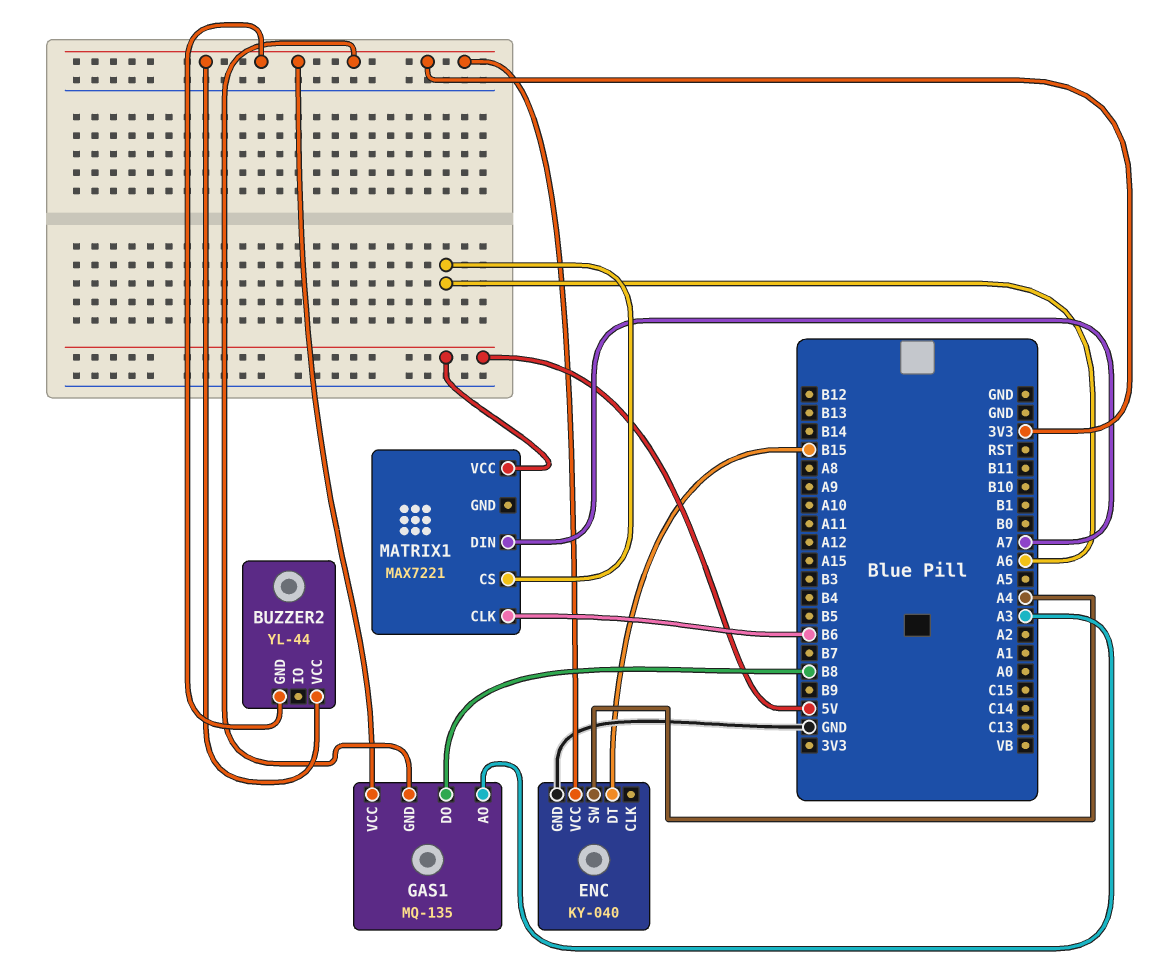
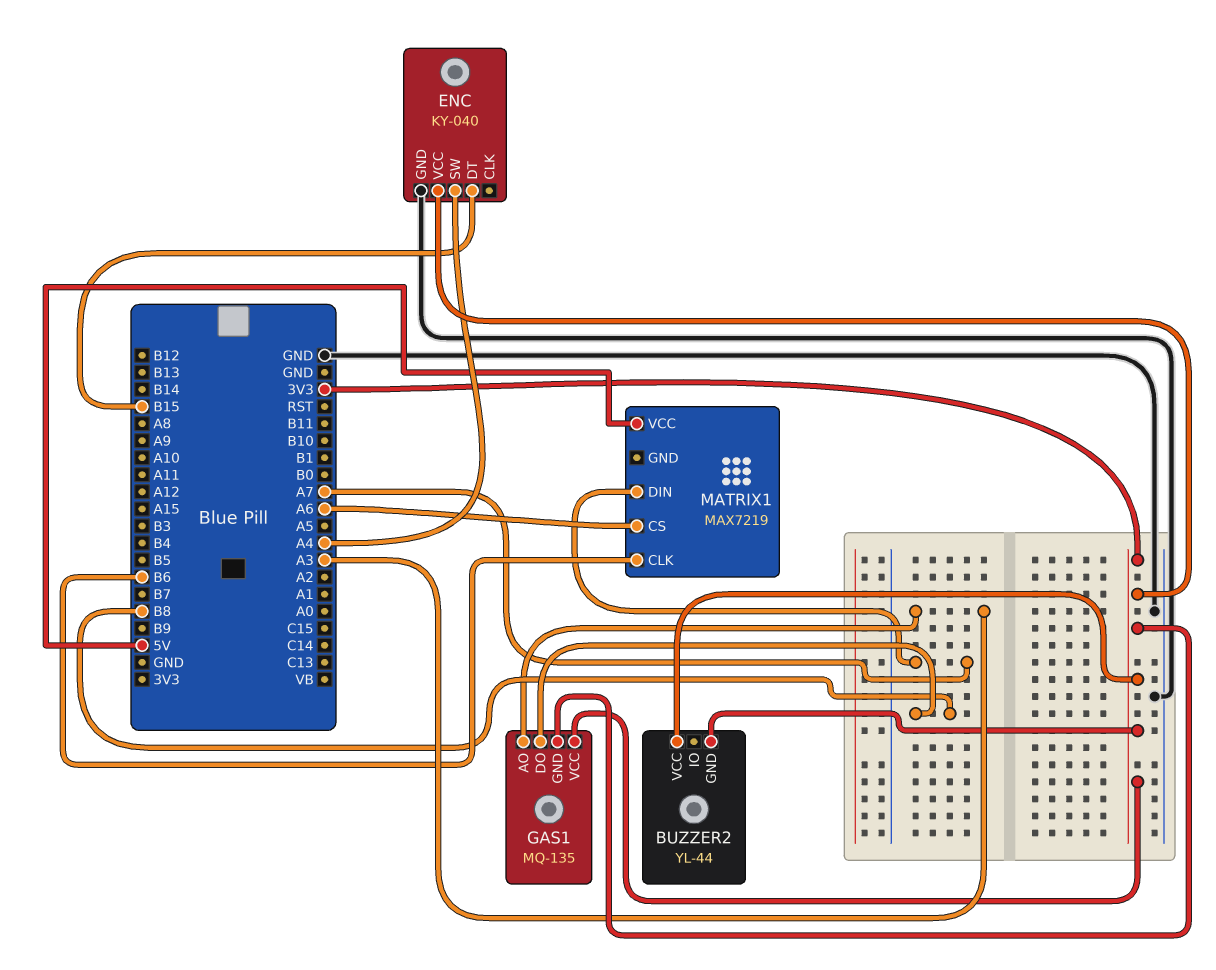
MATRIX1: MAX7221 -> MAX7219

